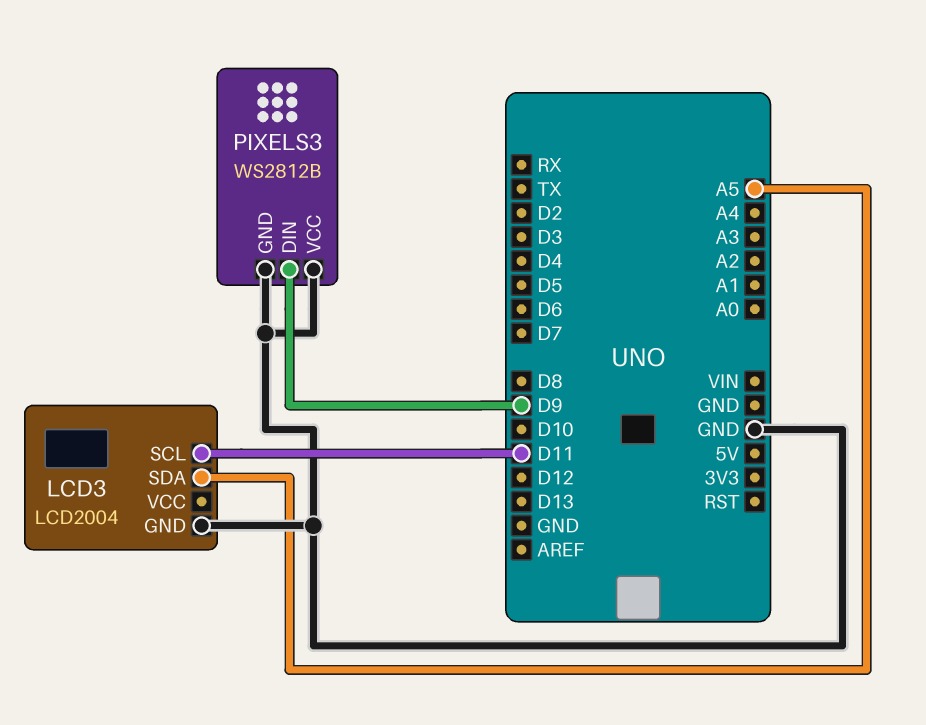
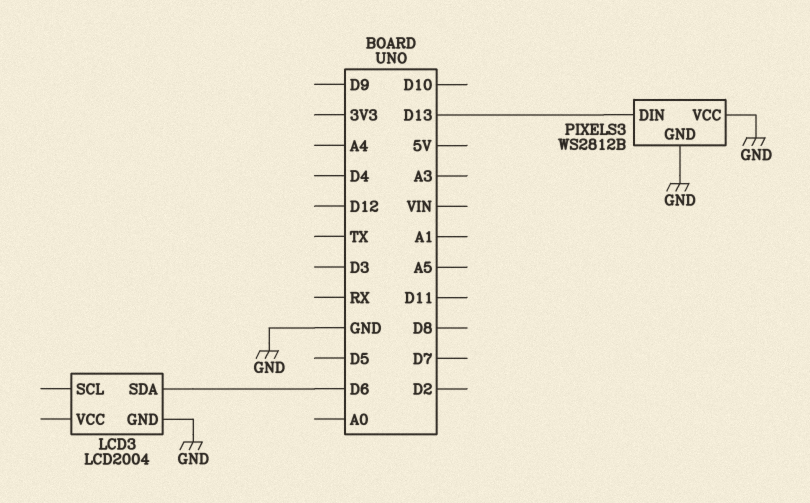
LCD3 pin SCL: D11 -> none
LCD3 pin SDA: A5 -> D6
PIXELS3 pin DIN: D9 -> D13

